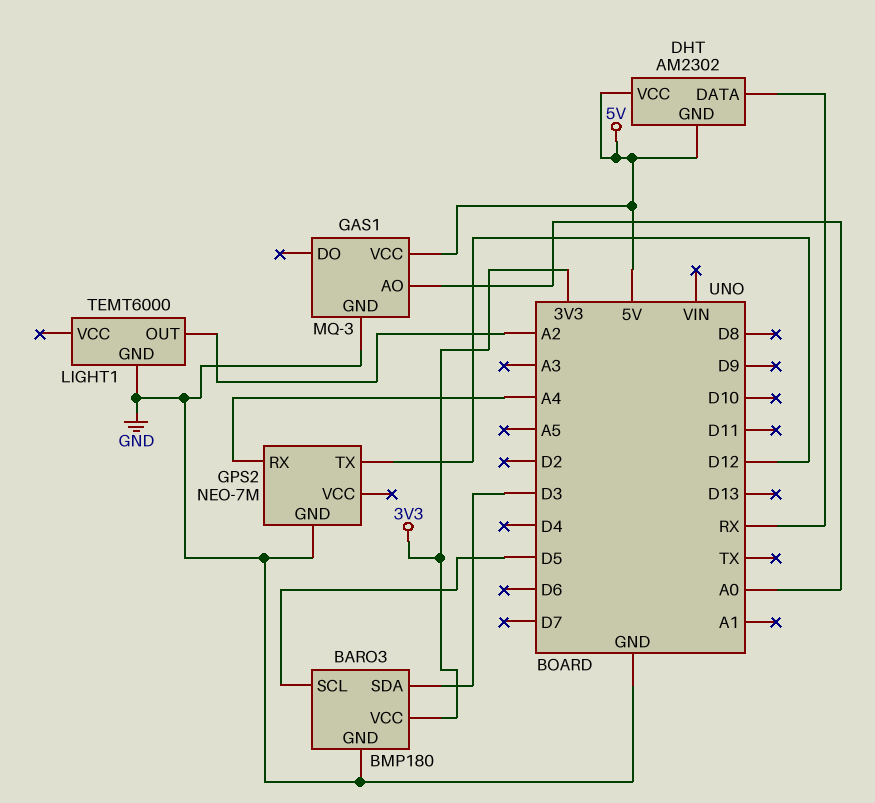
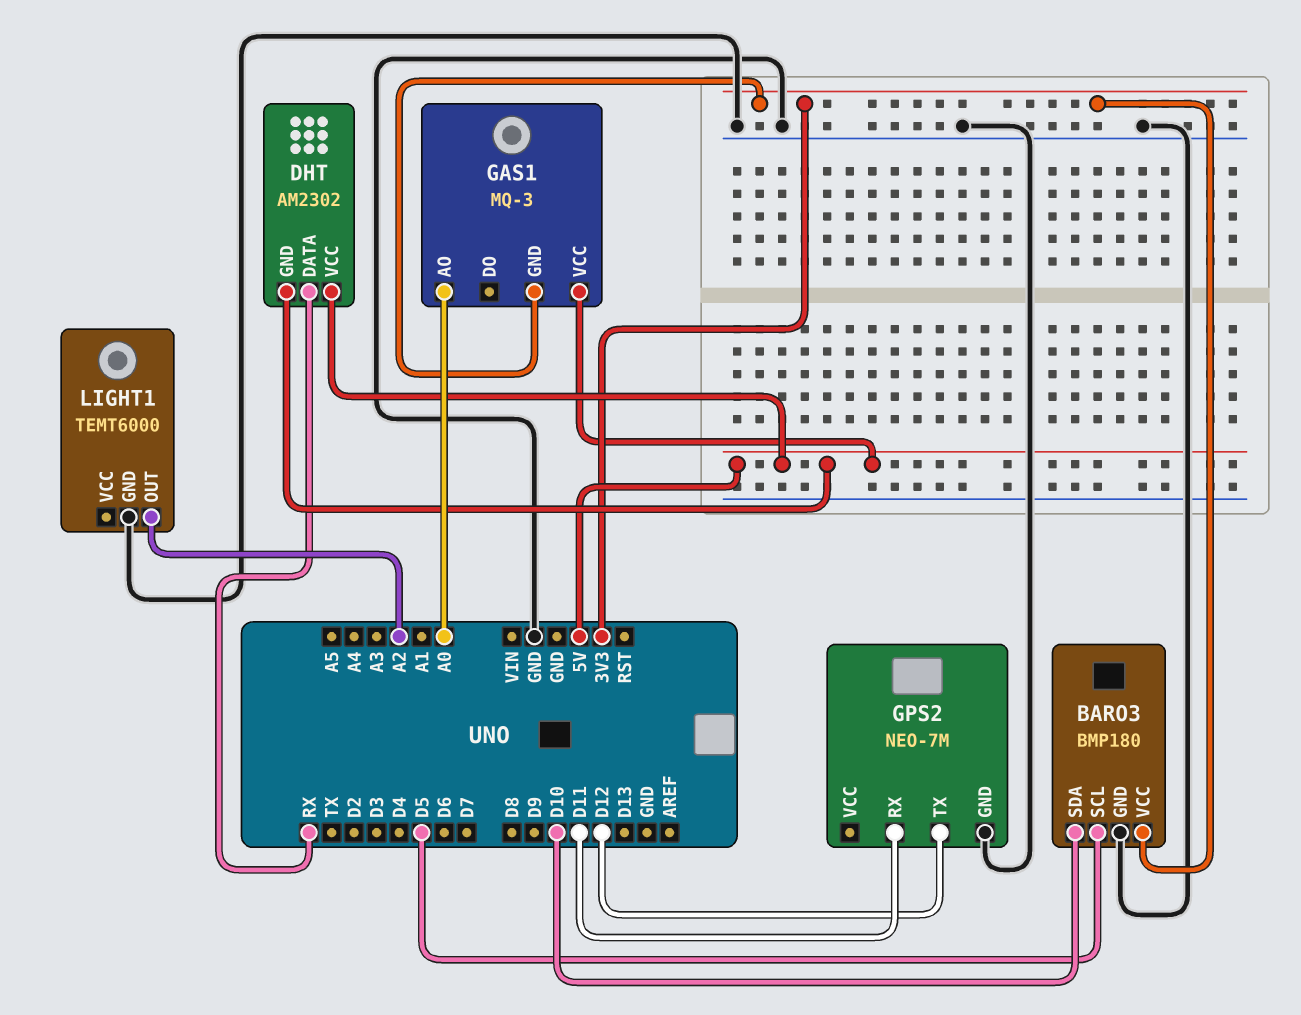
BARO3 pin SDA: D3 -> D10
GAS1 pin GND: GND -> 3V3
GPS2 pin RX: A4 -> D11

